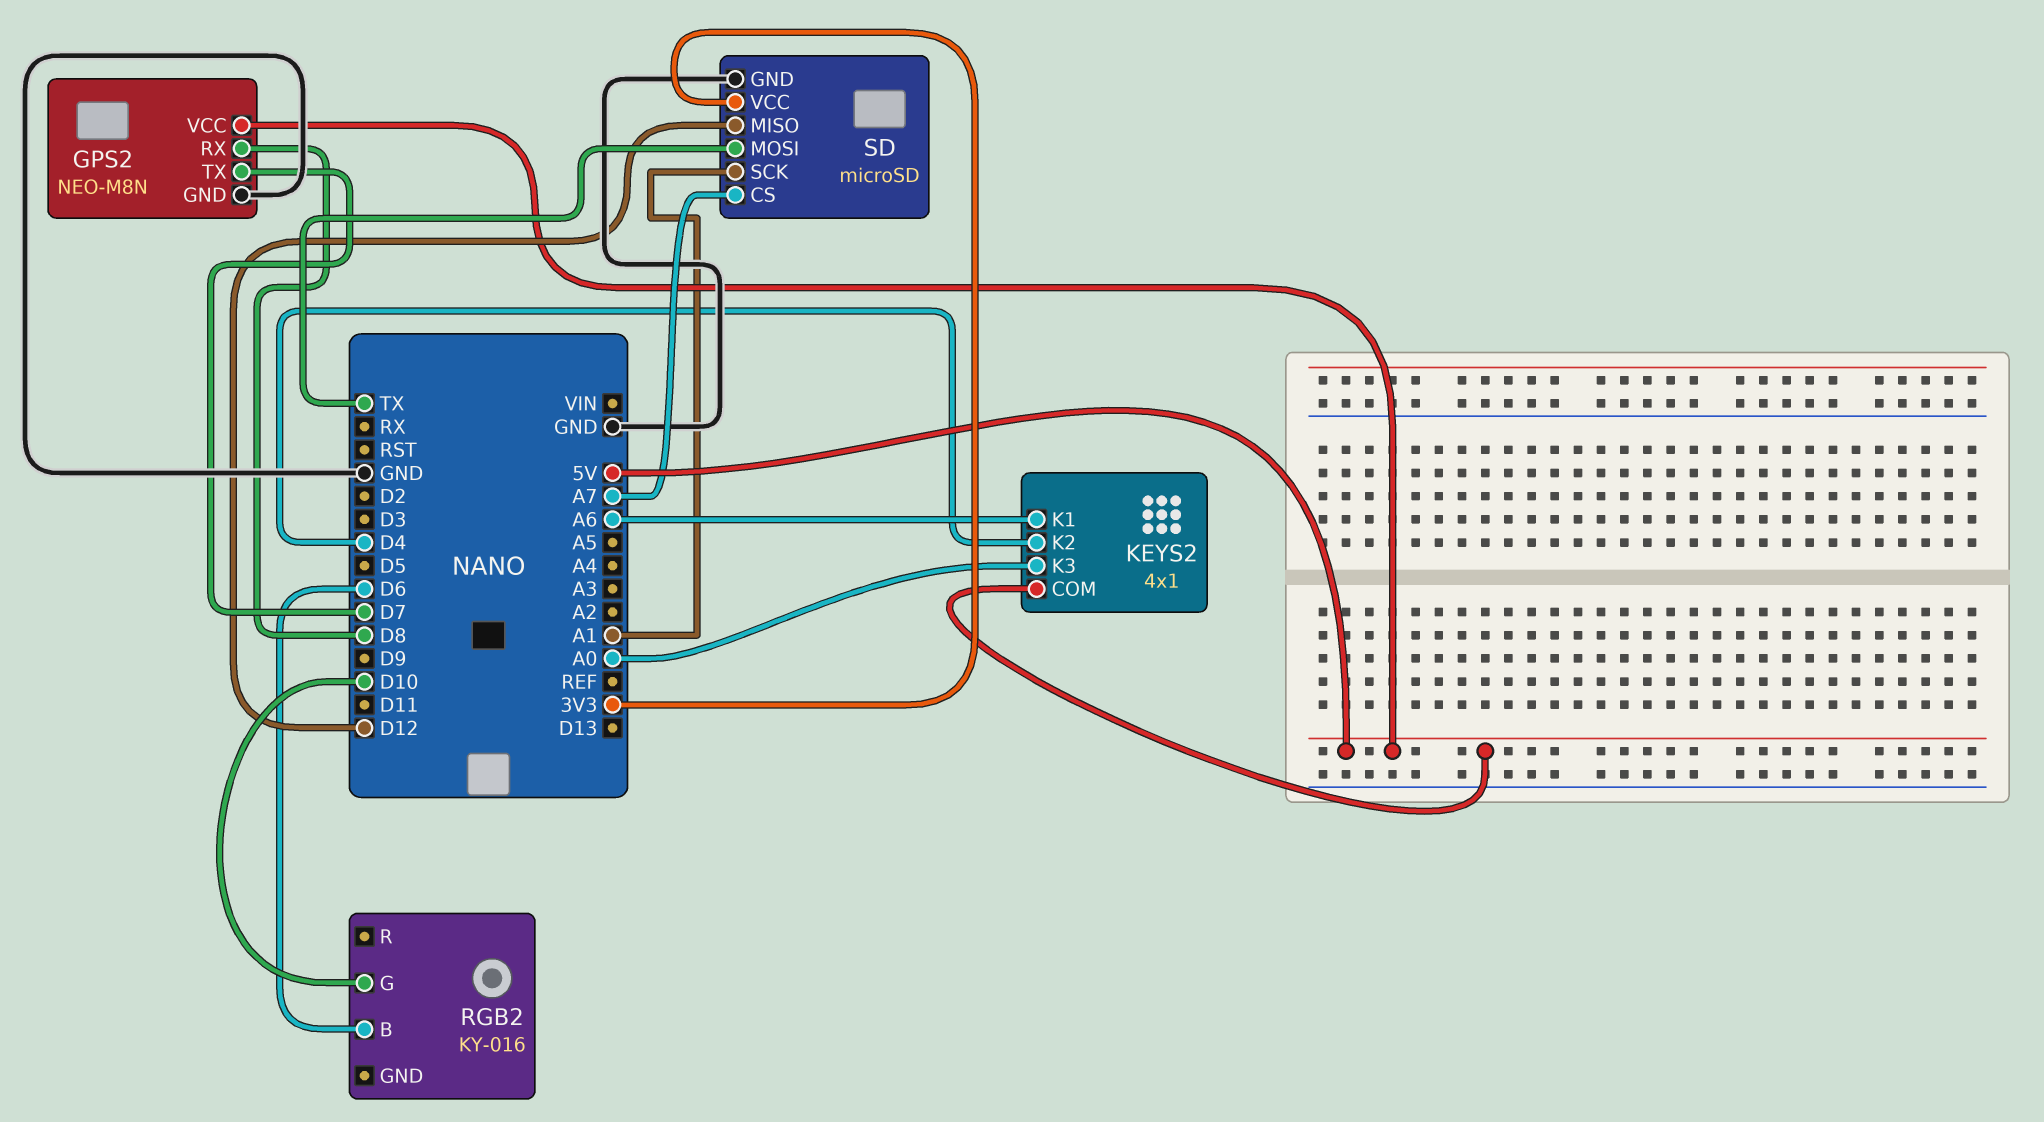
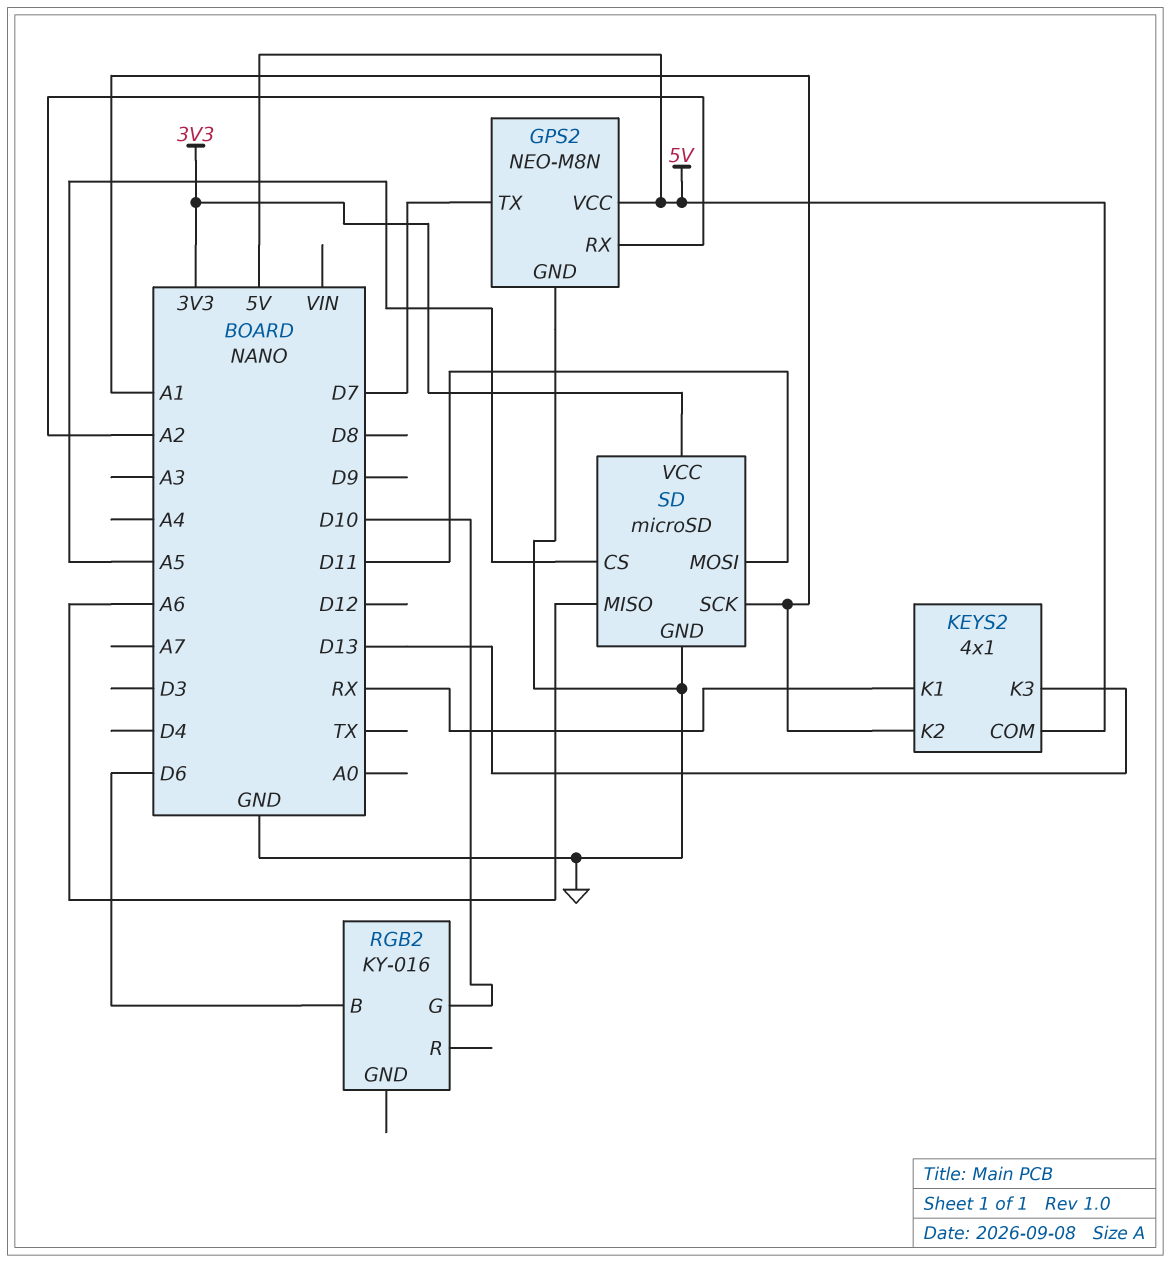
GPS2 pin RX: D8 -> A2
KEYS2 pin K1: A6 -> RX
KEYS2 pin K2: D4 -> A1
KEYS2 pin K3: A0 -> D13
SD pin CS: A7 -> A5
SD pin MISO: D12 -> A6
SD pin MOSI: TX -> D11

